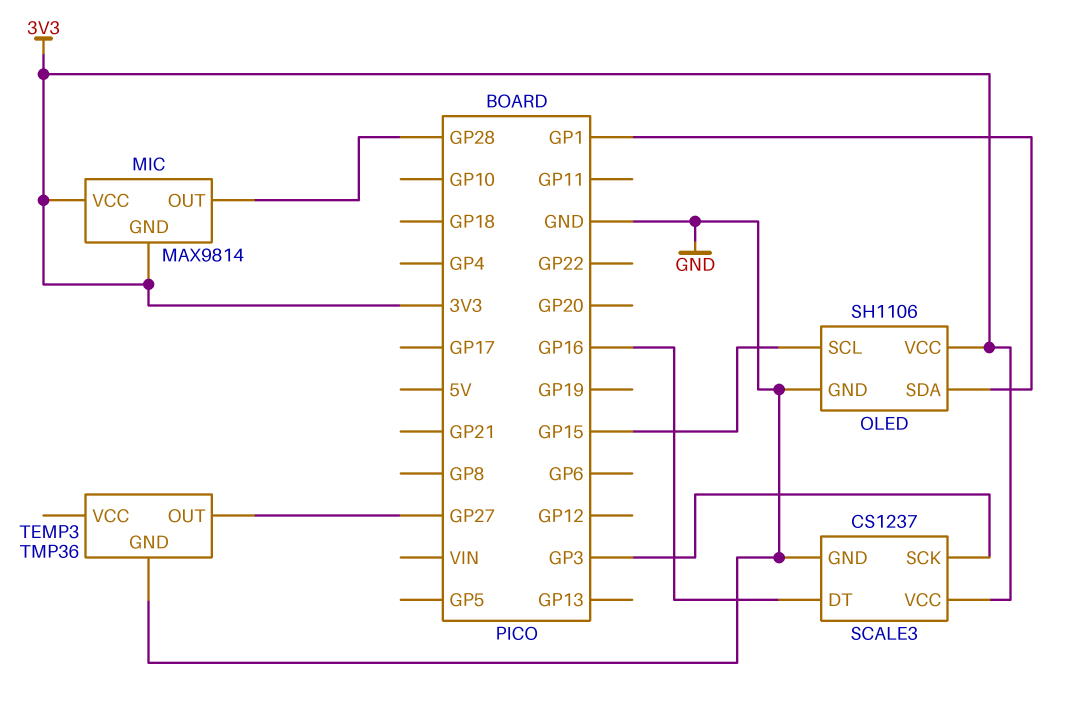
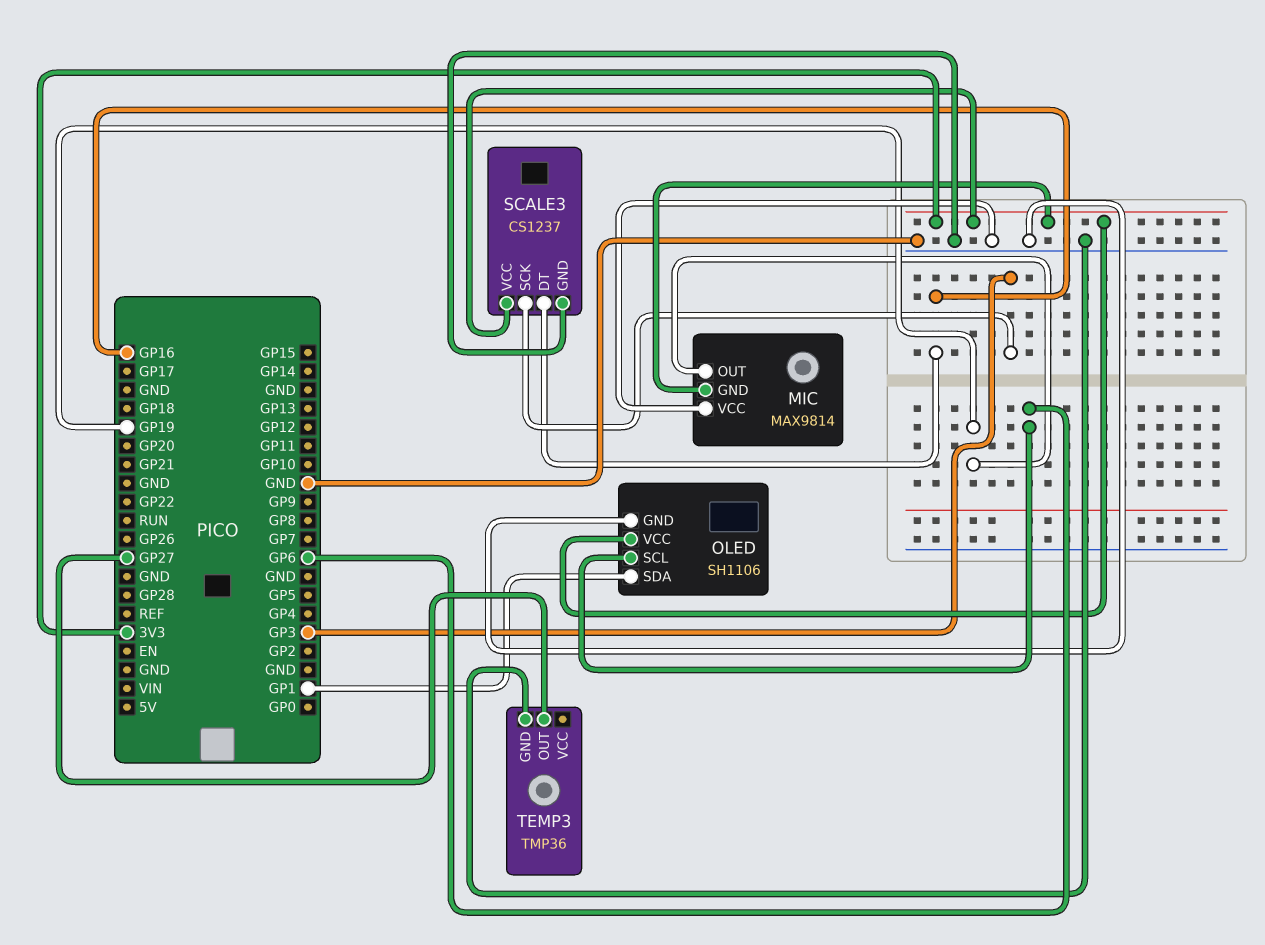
MIC pin OUT: GP28 -> GP19
MIC pin VCC: 3V3 -> GND
OLED pin SCL: GP15 -> GP6

